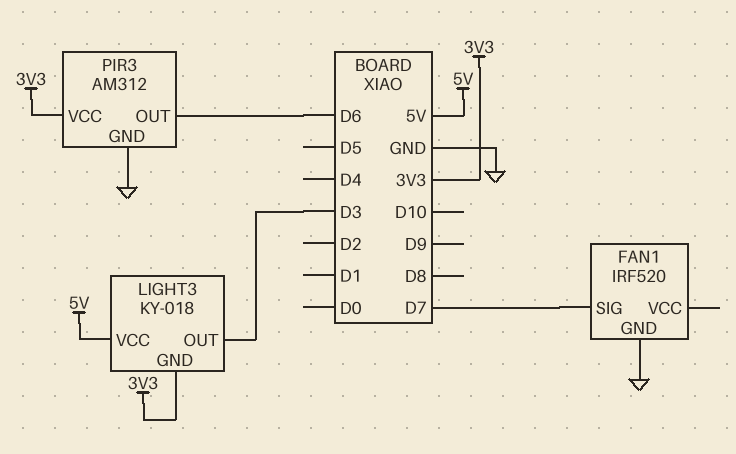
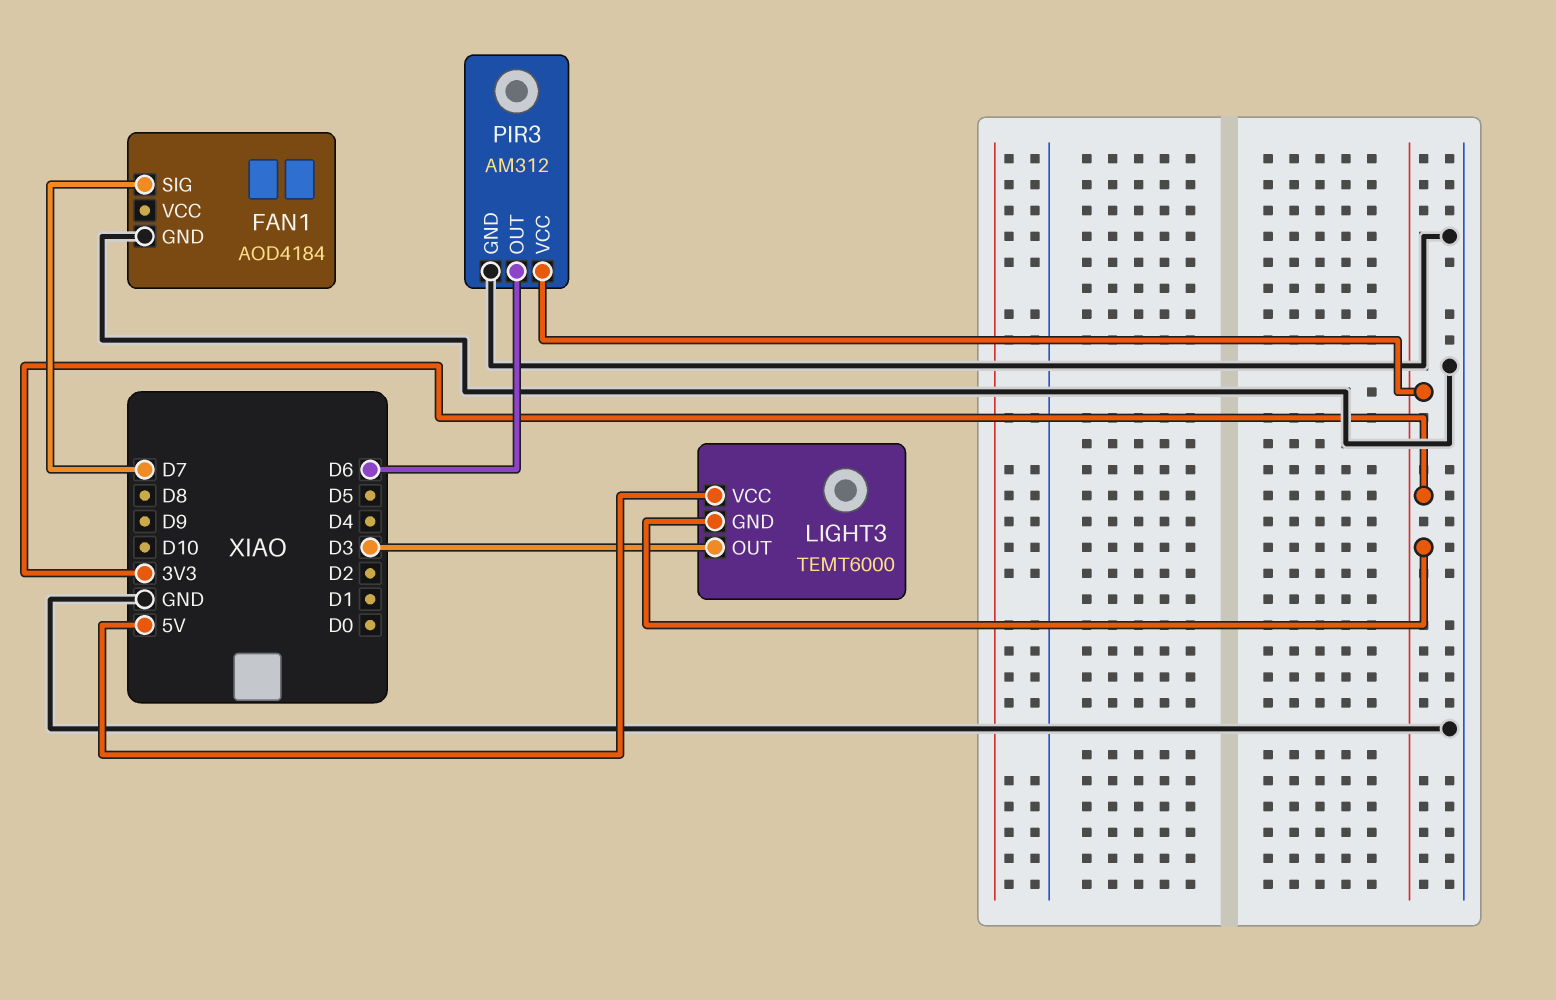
FAN1: IRF520 -> AOD4184
LIGHT3: KY-018 -> TEMT6000

